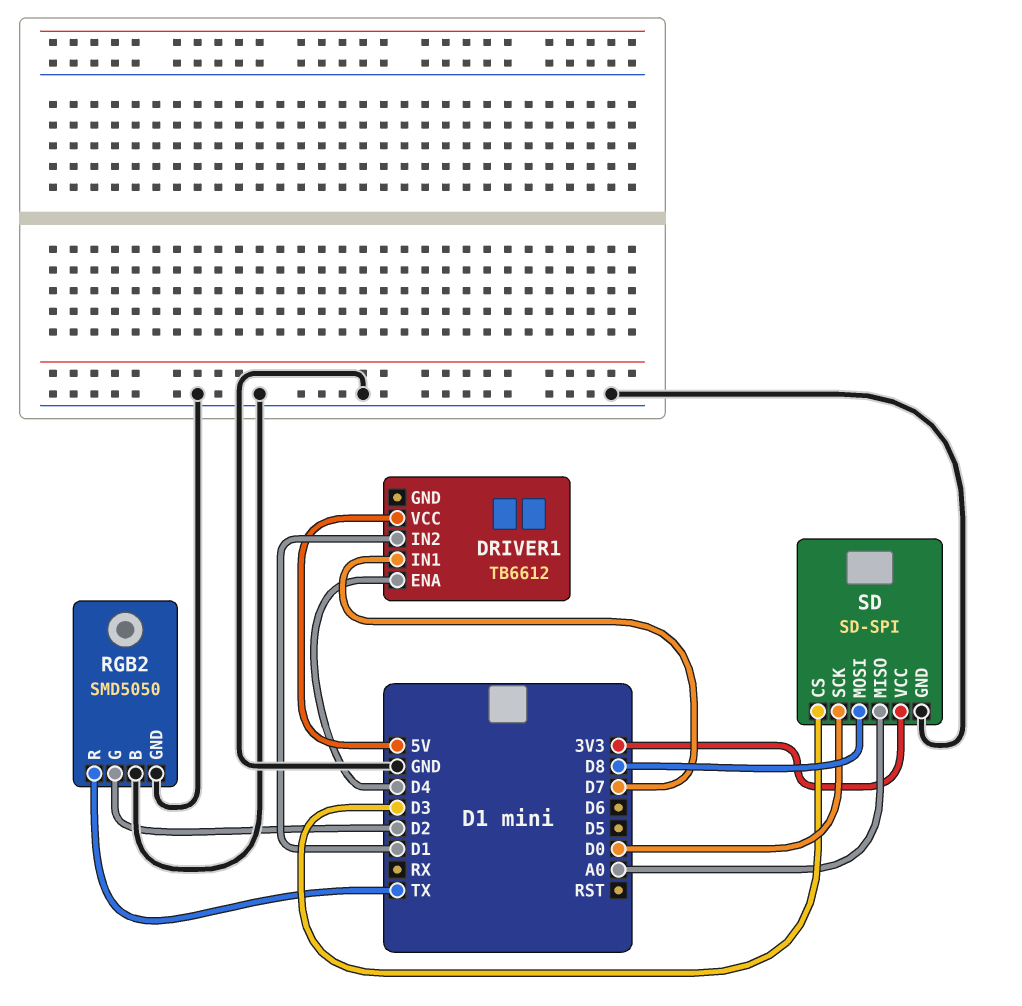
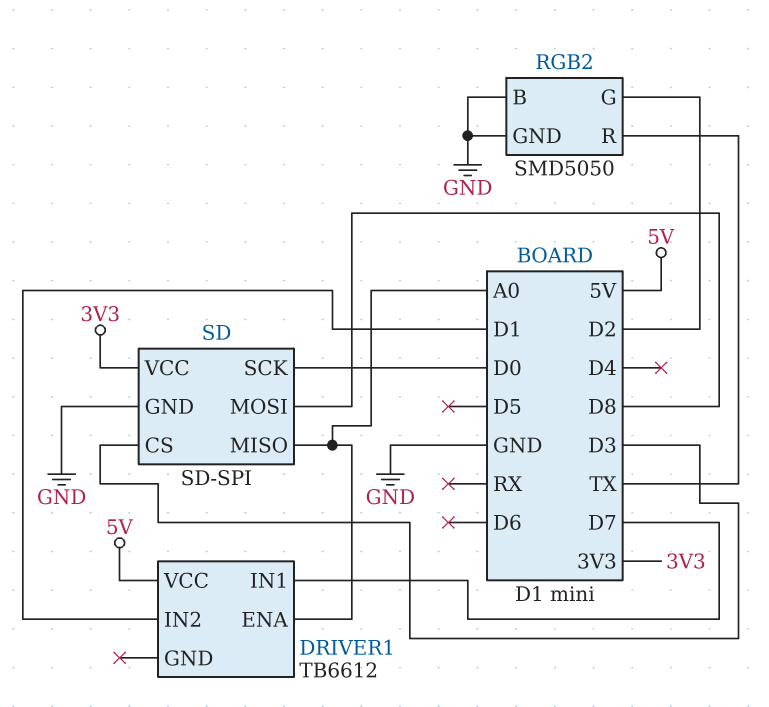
DRIVER1 pin ENA: D4 -> A0

